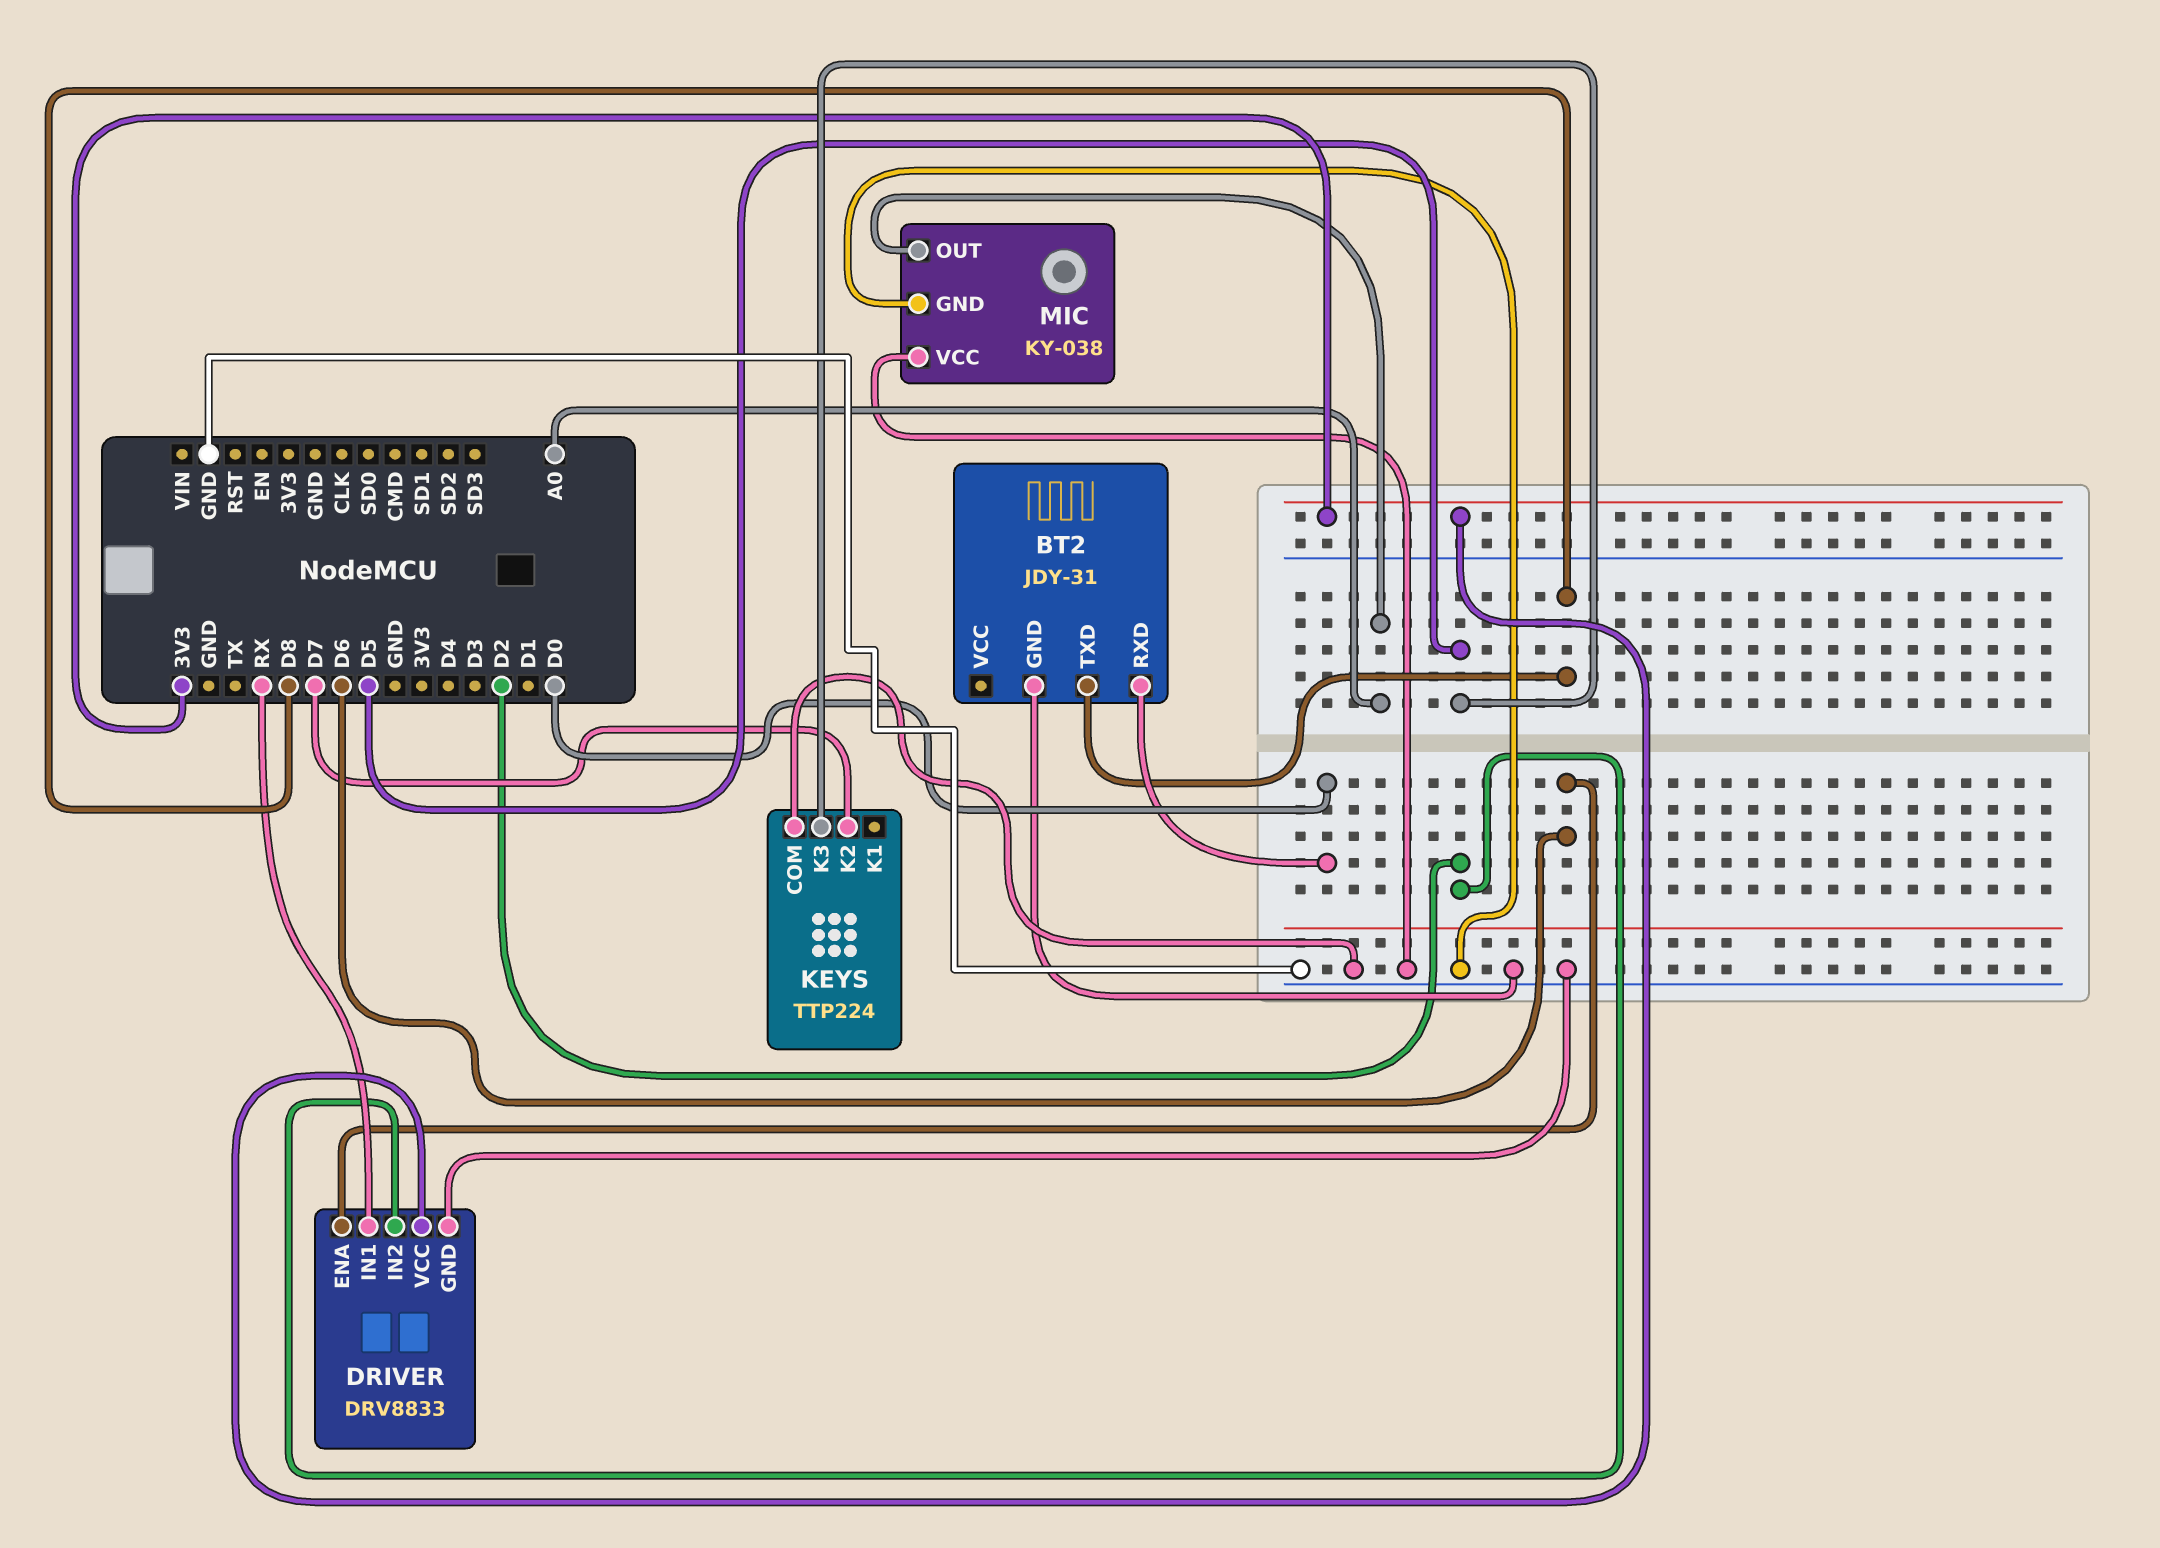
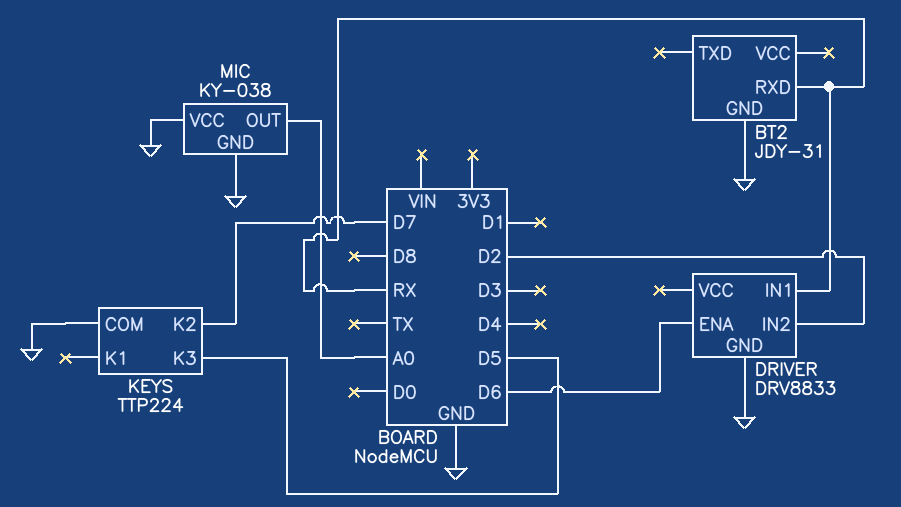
BT2 pin RXD: D0 -> RX
BT2 pin TXD: D8 -> none
DRIVER pin VCC: 3V3 -> none

